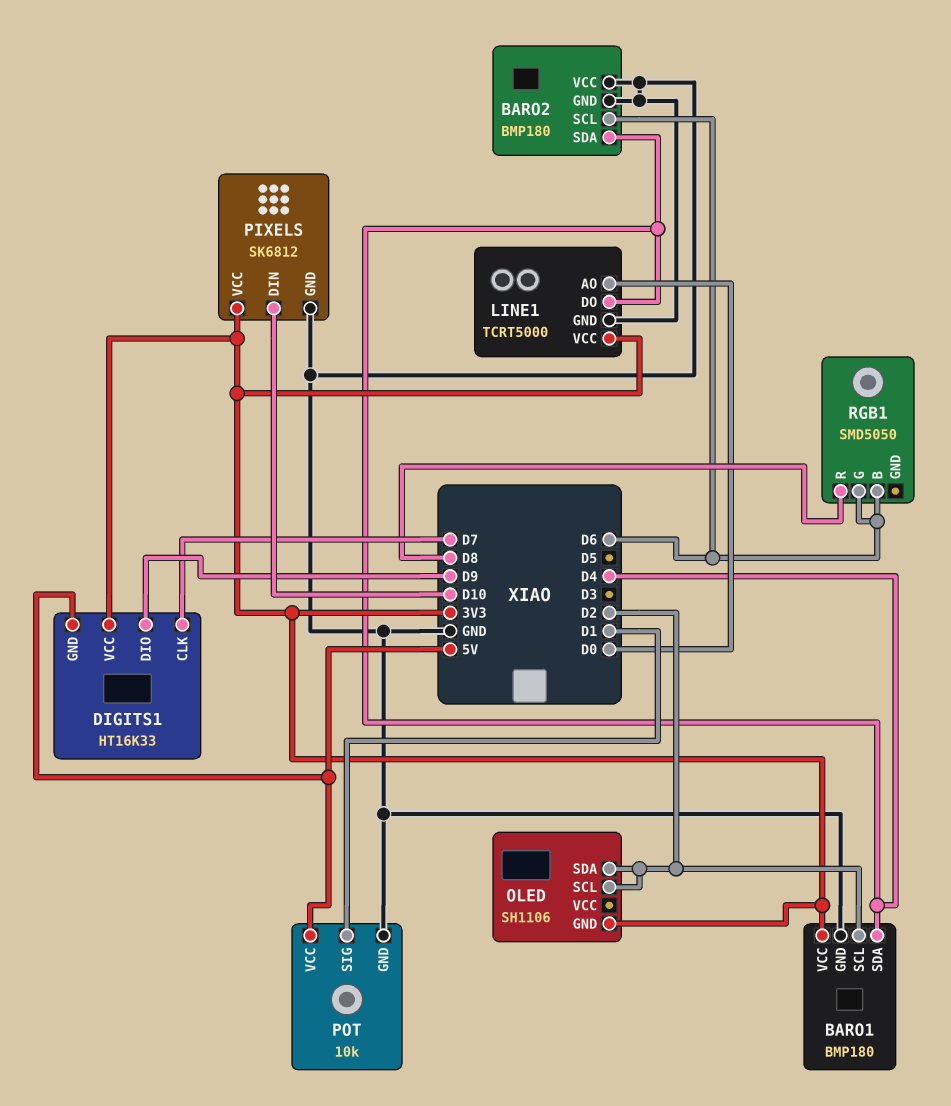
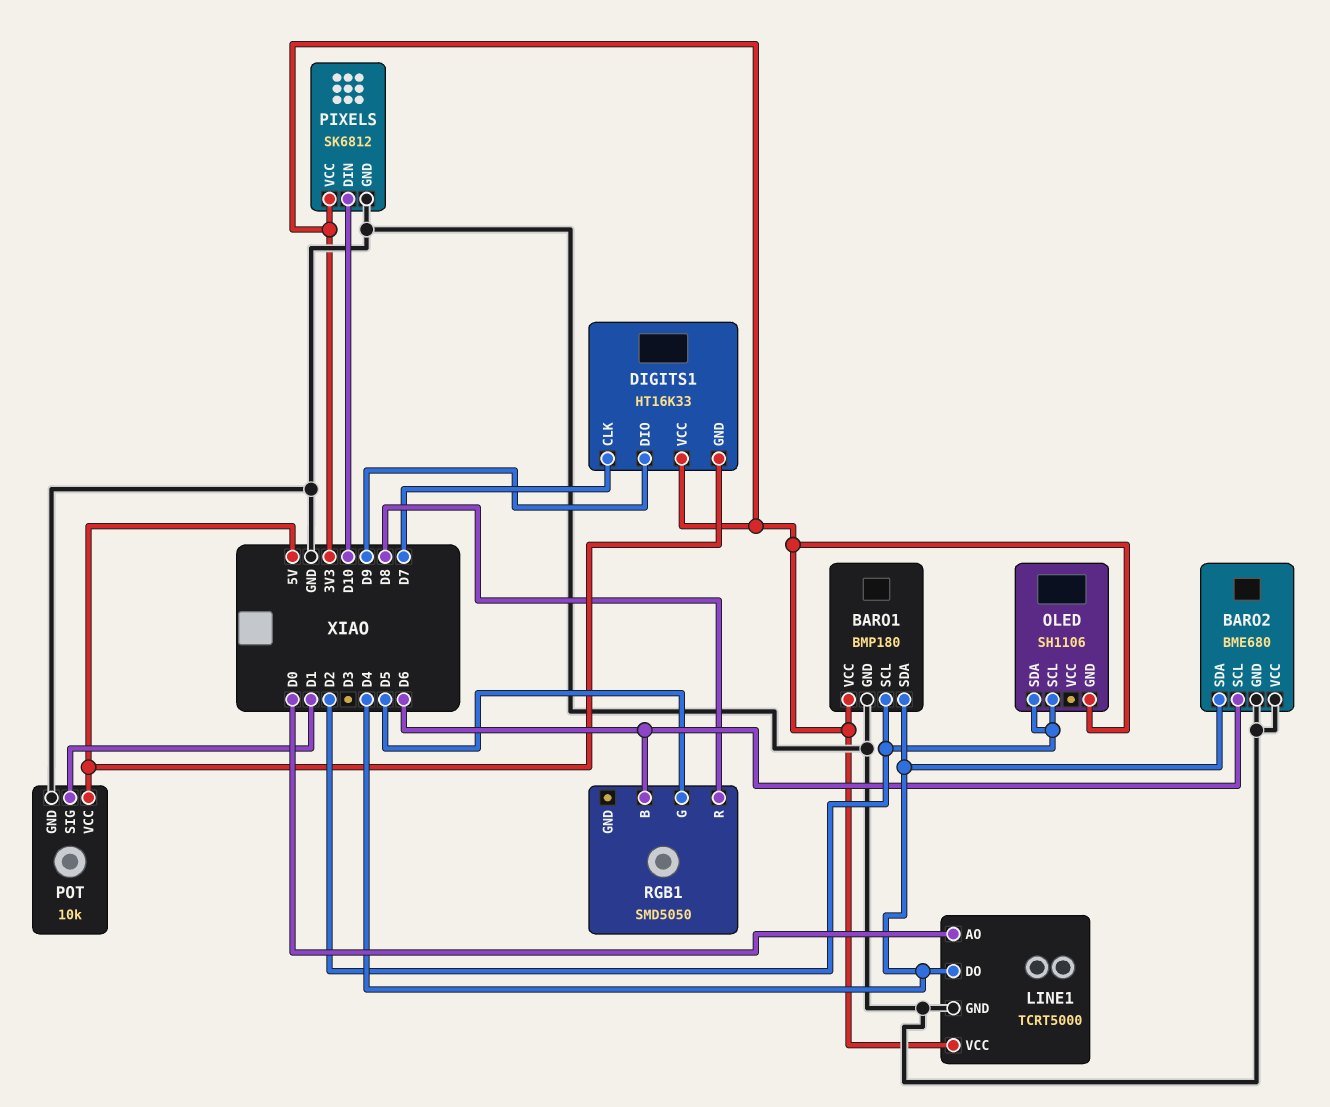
BARO2: BMP180 -> BME680
RGB1 pin G: D6 -> D5

